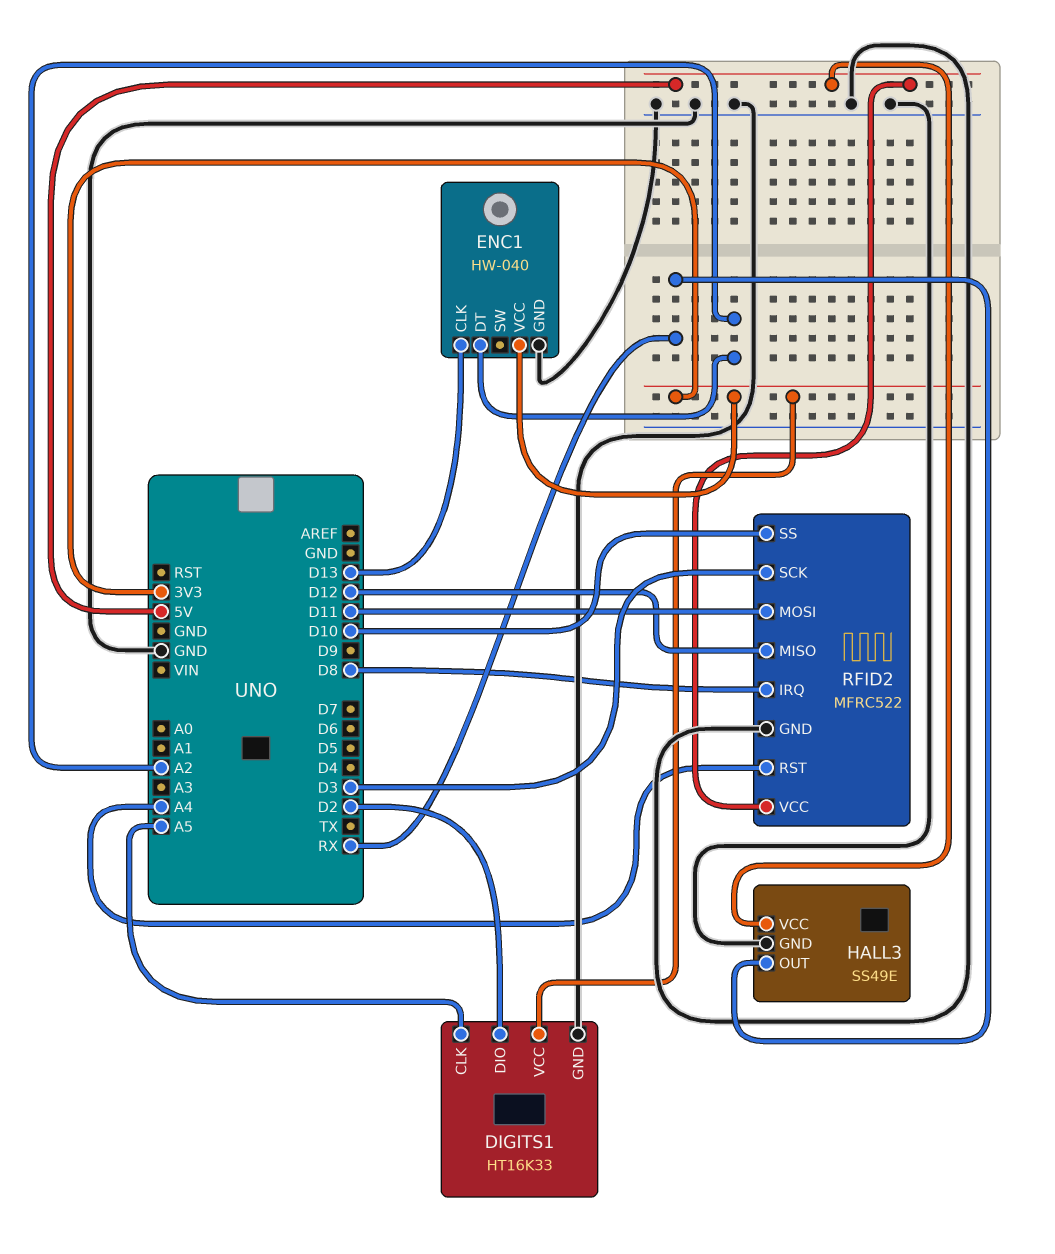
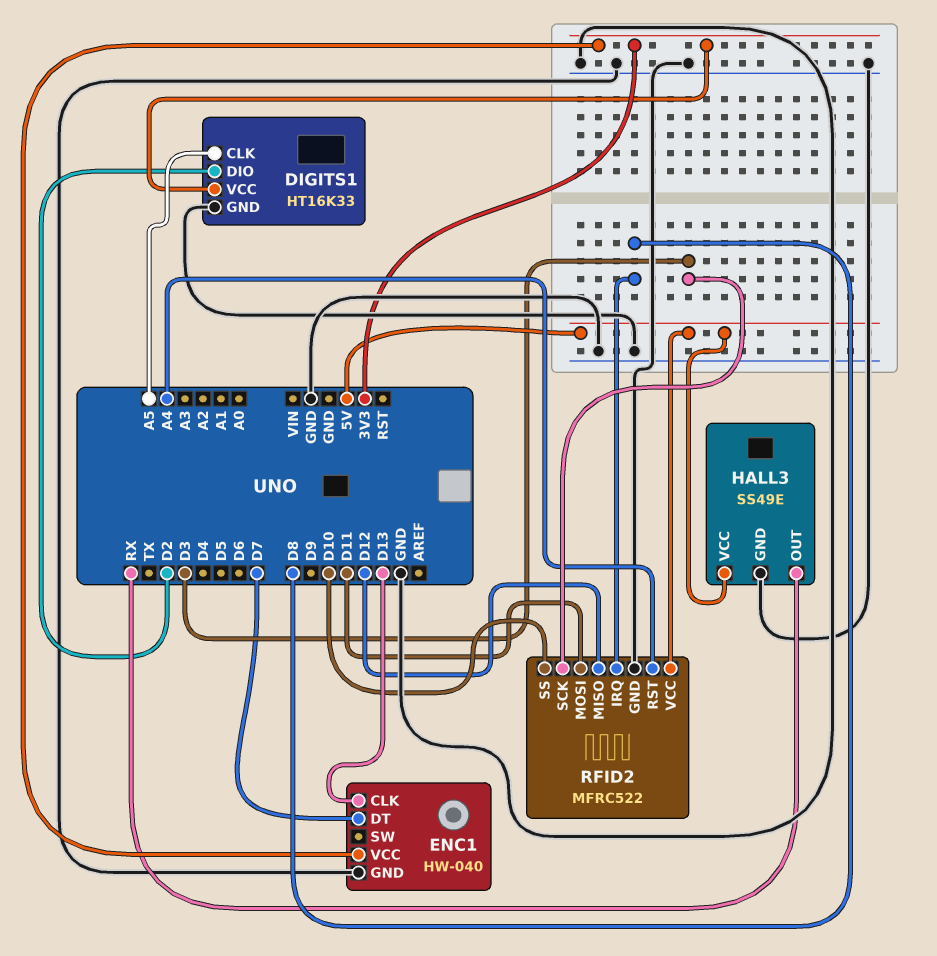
ENC1 pin DT: A2 -> D7

